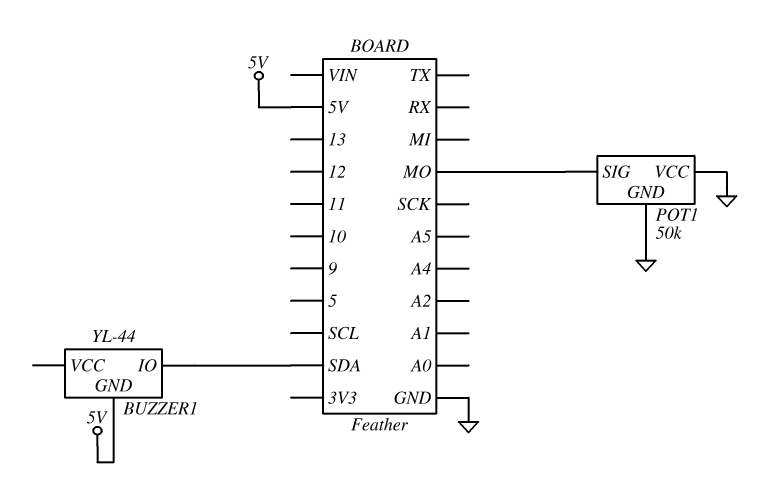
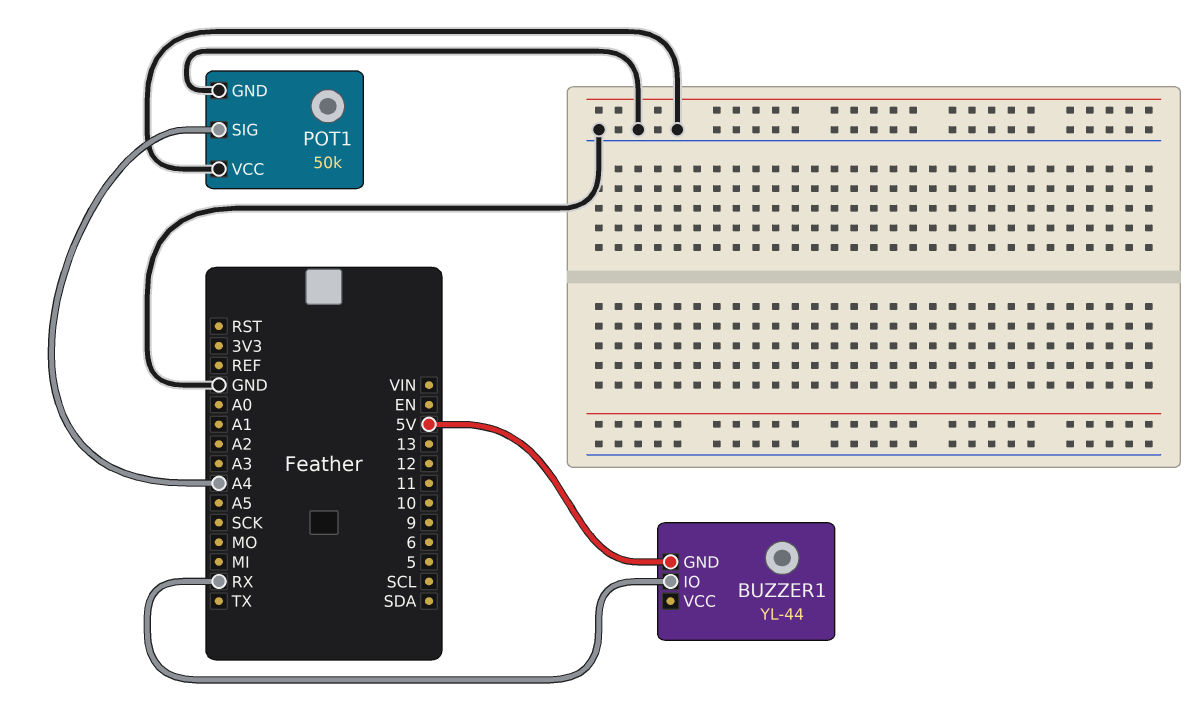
BUZZER1 pin IO: SDA -> RX
POT1 pin SIG: MO -> A4

